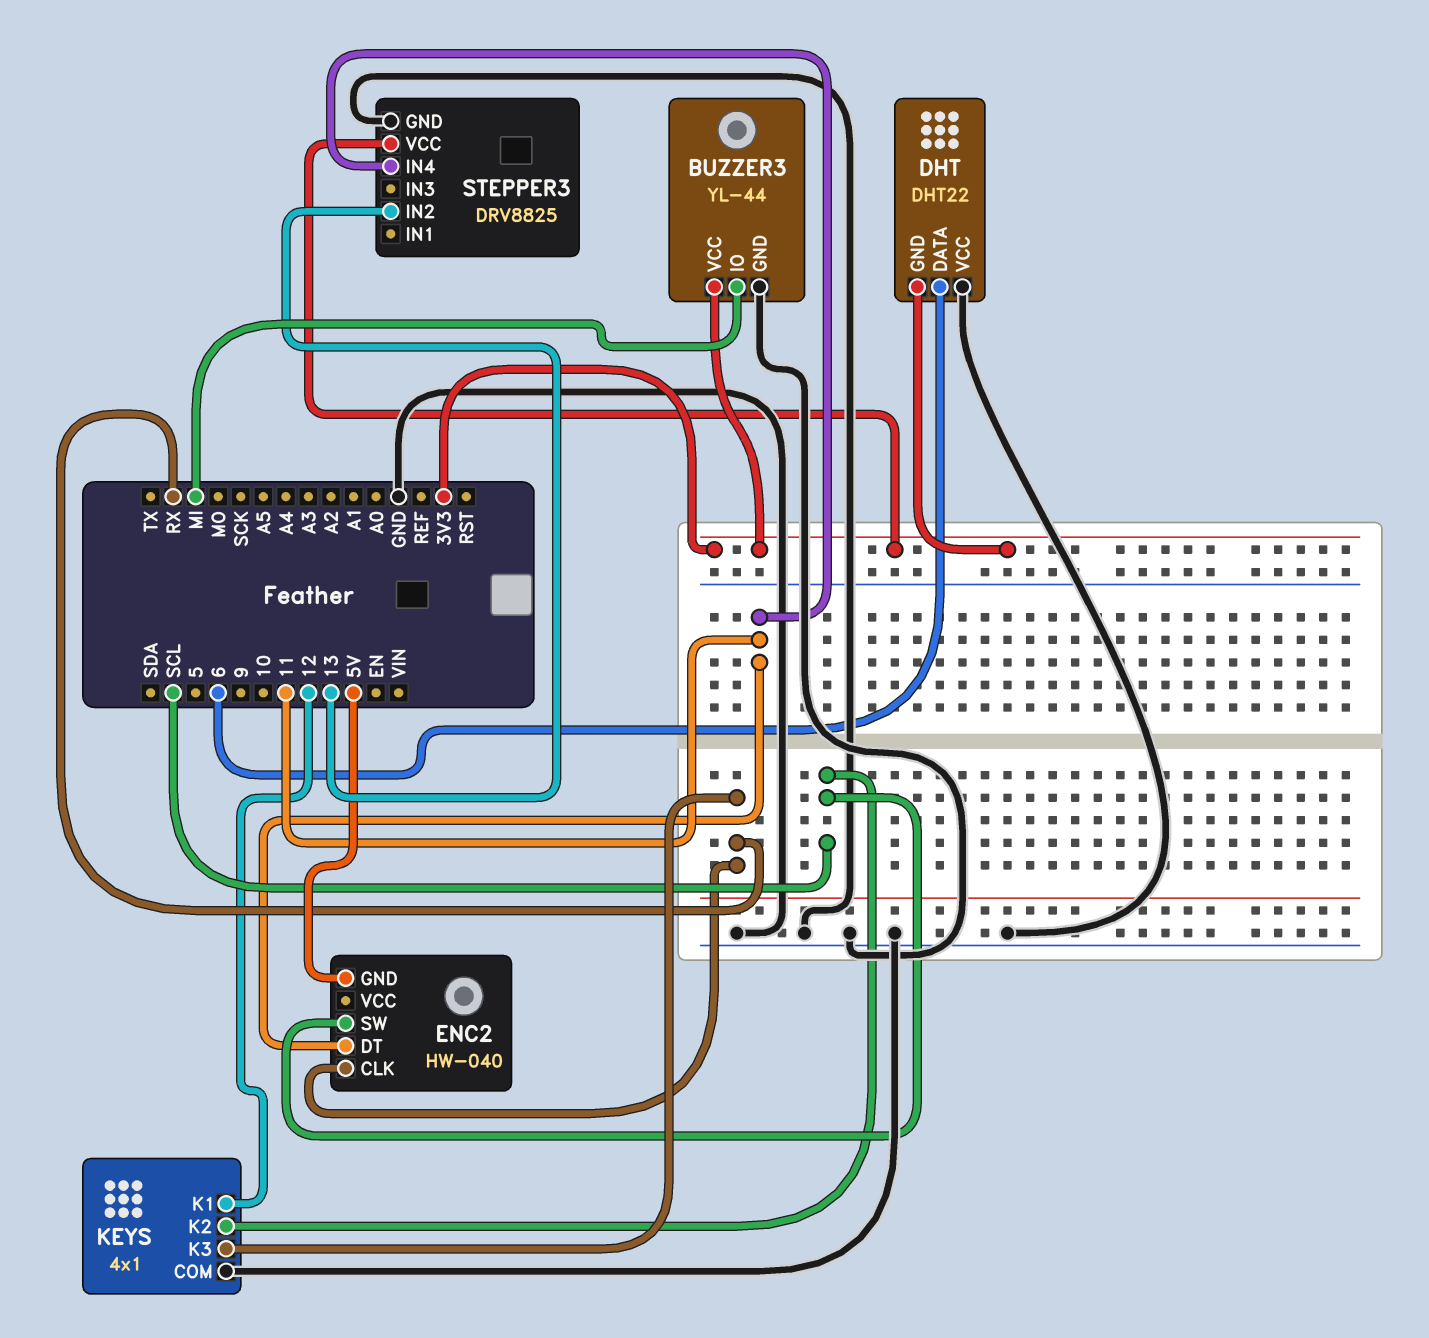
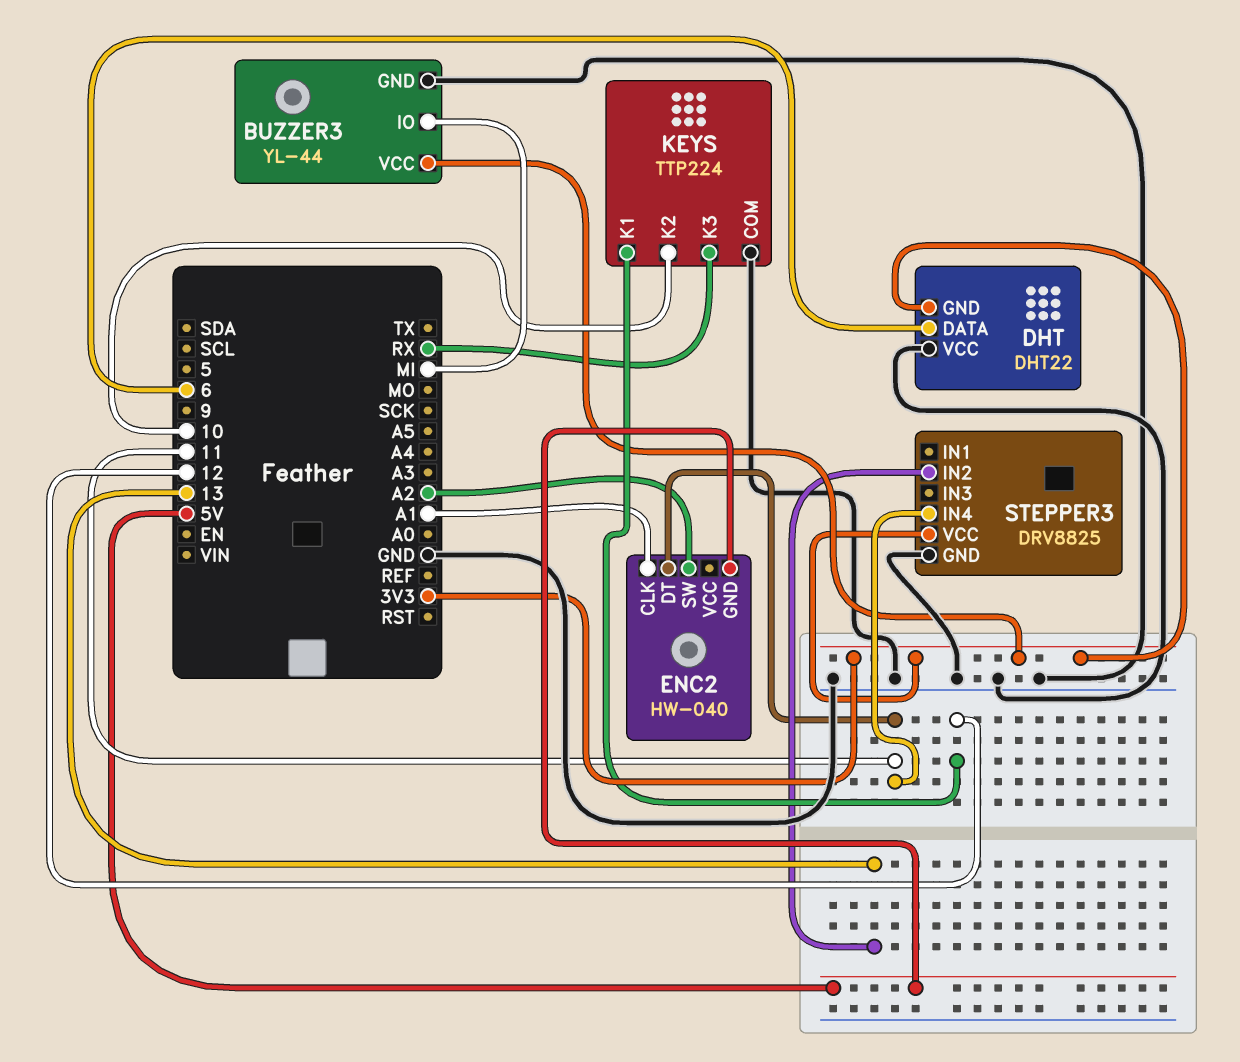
ENC2 pin CLK: RX -> A1
ENC2 pin SW: SCL -> A2
KEYS: 4x1 -> TTP224
KEYS pin K2: SCL -> 10

